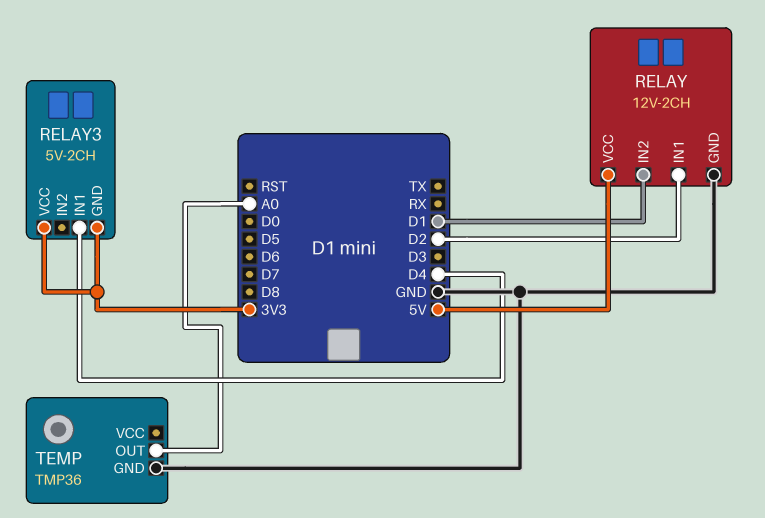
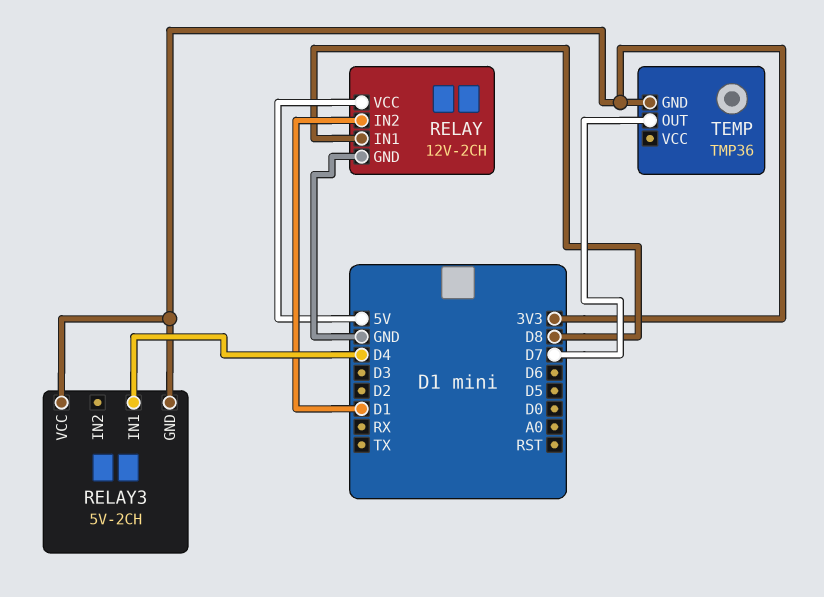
RELAY pin IN1: D2 -> D8
TEMP pin GND: GND -> 3V3
TEMP pin OUT: A0 -> D7

